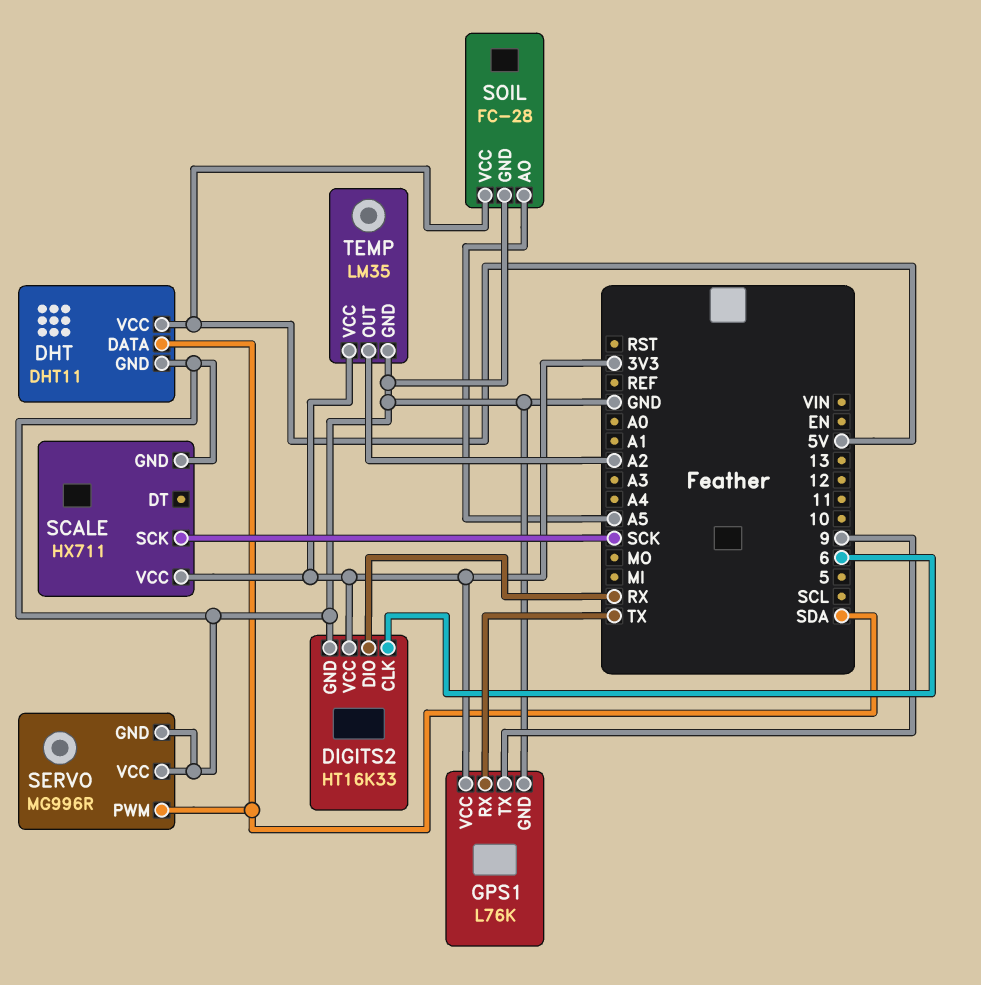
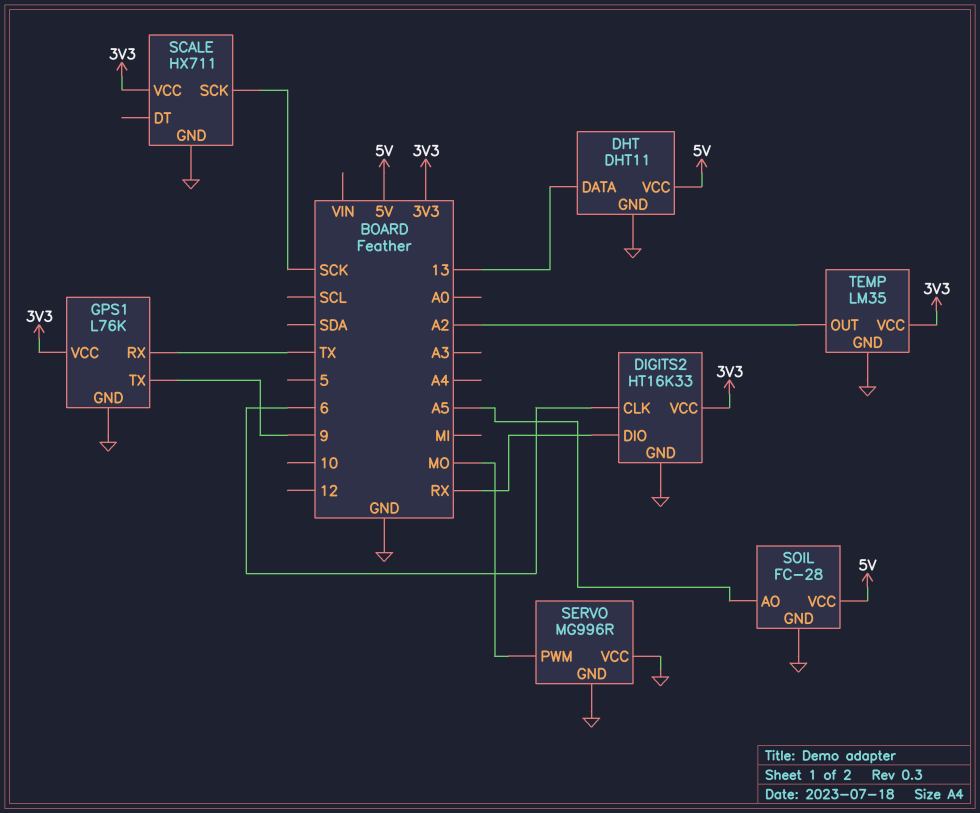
DHT pin DATA: SDA -> 13
SERVO pin PWM: SDA -> MO

